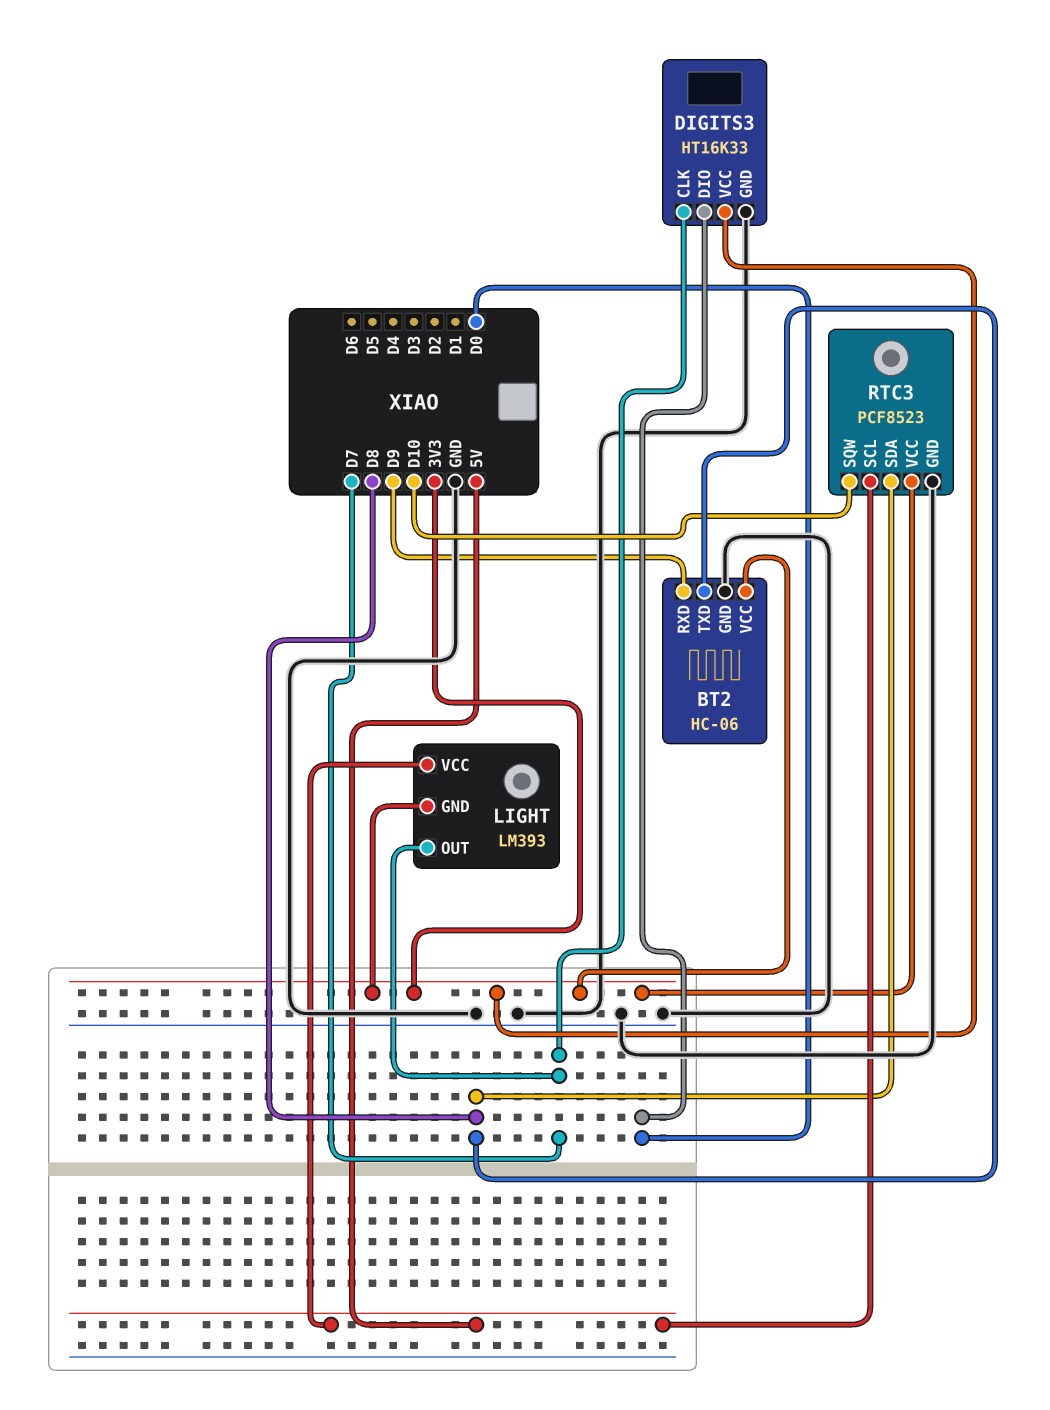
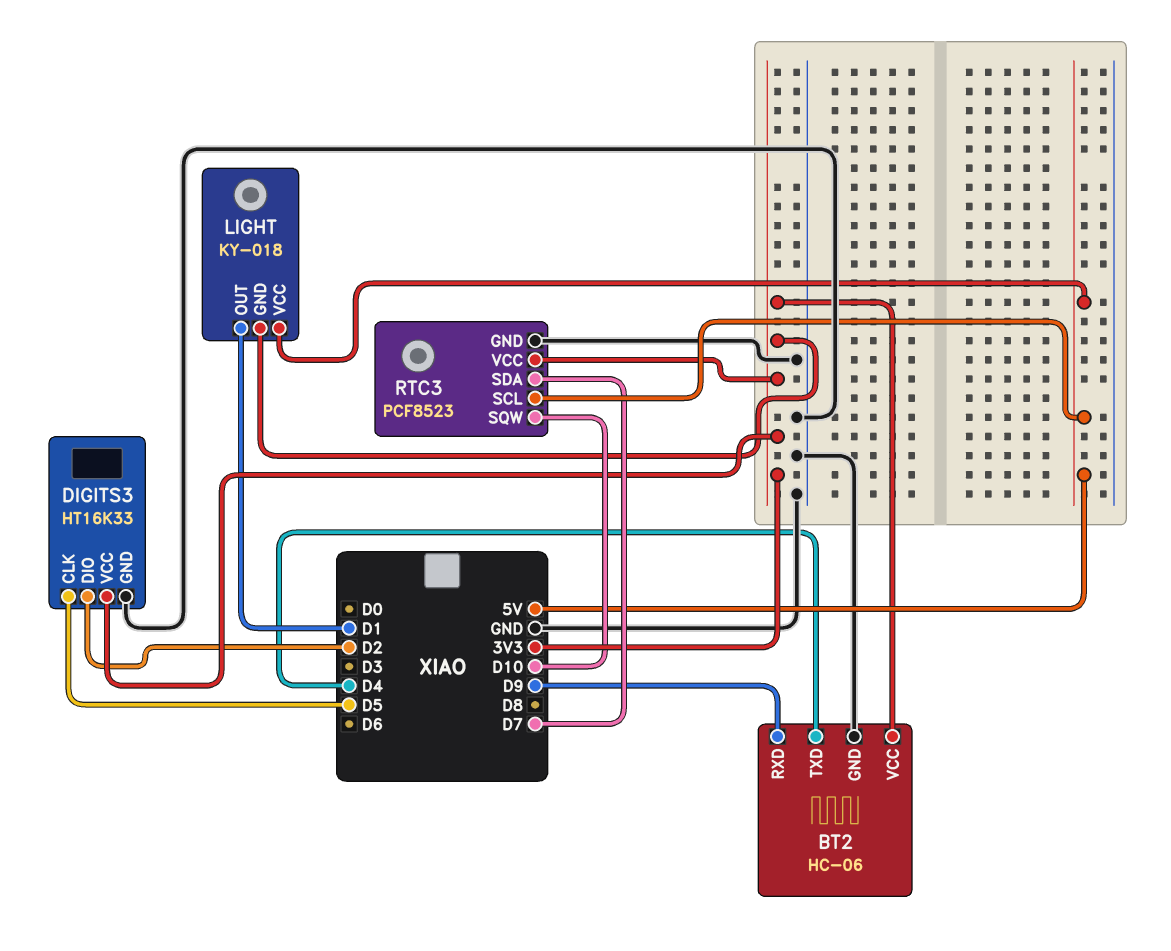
BT2 pin TXD: D8 -> D4
DIGITS3 pin CLK: D7 -> D5
DIGITS3 pin DIO: D0 -> D2
LIGHT: LM393 -> KY-018
LIGHT pin OUT: D7 -> D1
RTC3 pin SDA: D8 -> D7

